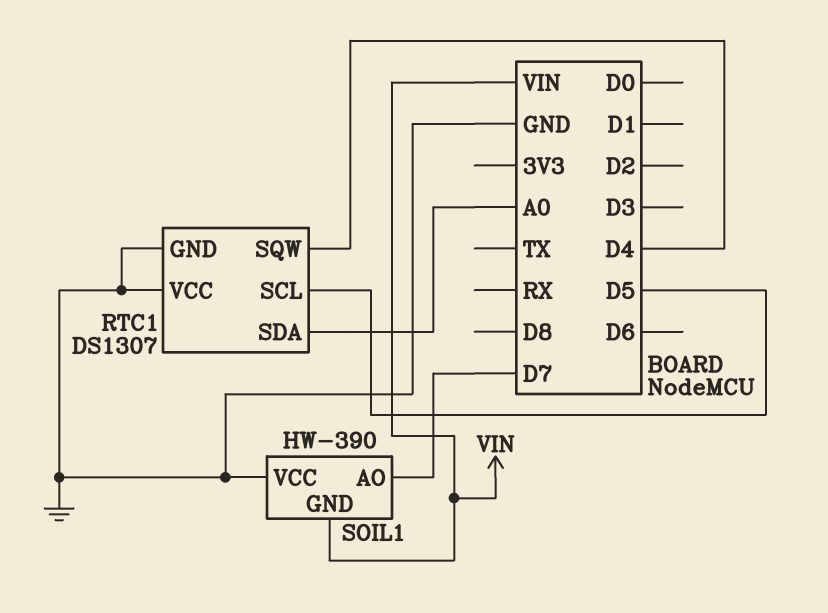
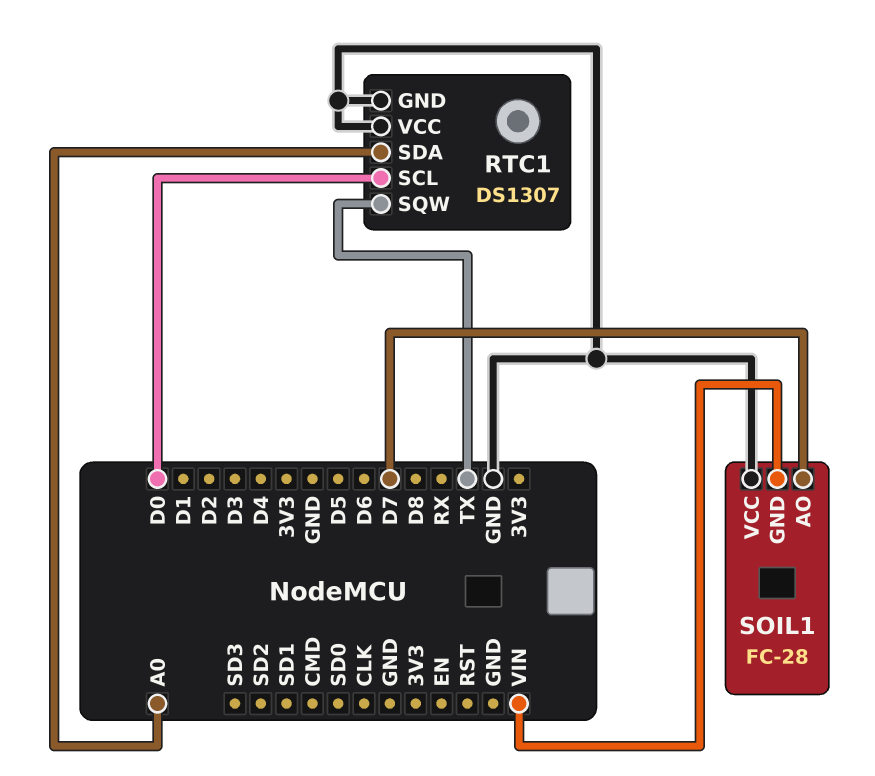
RTC1 pin SCL: D5 -> D0
RTC1 pin SQW: D4 -> TX
SOIL1: HW-390 -> FC-28

